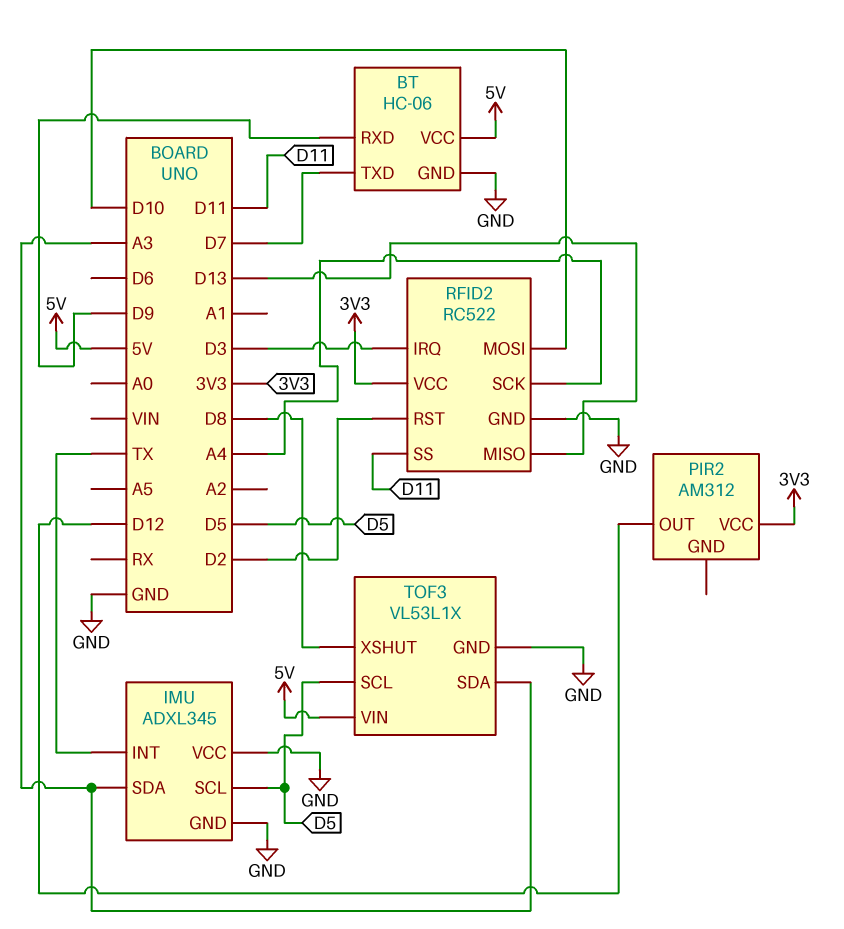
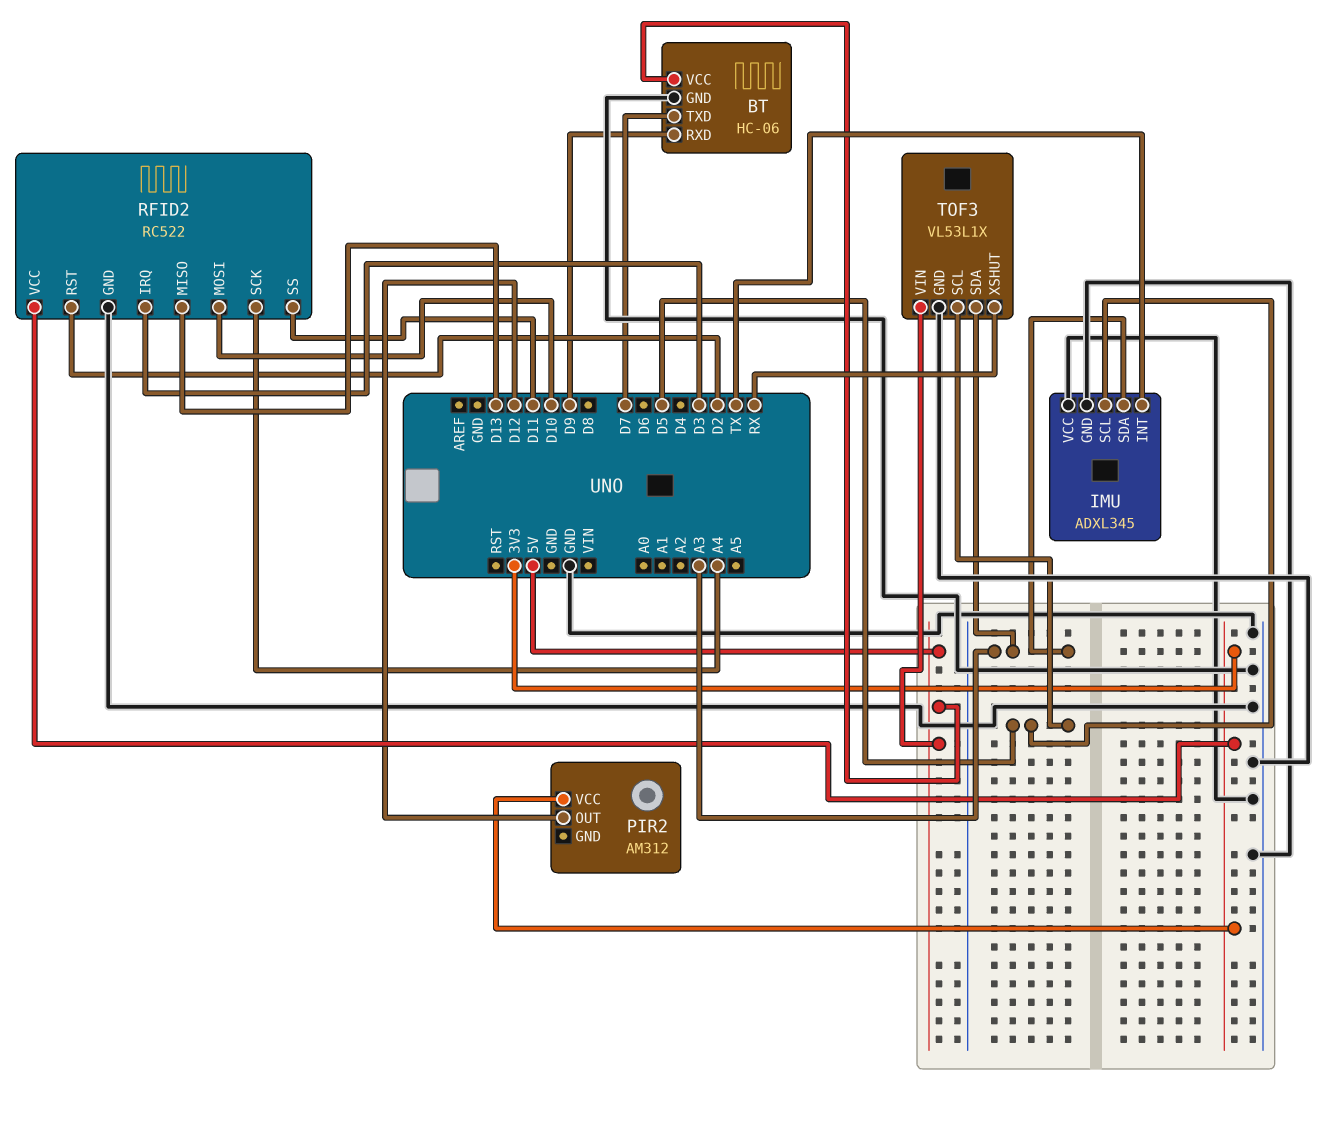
TOF3 pin XSHUT: D8 -> RX

